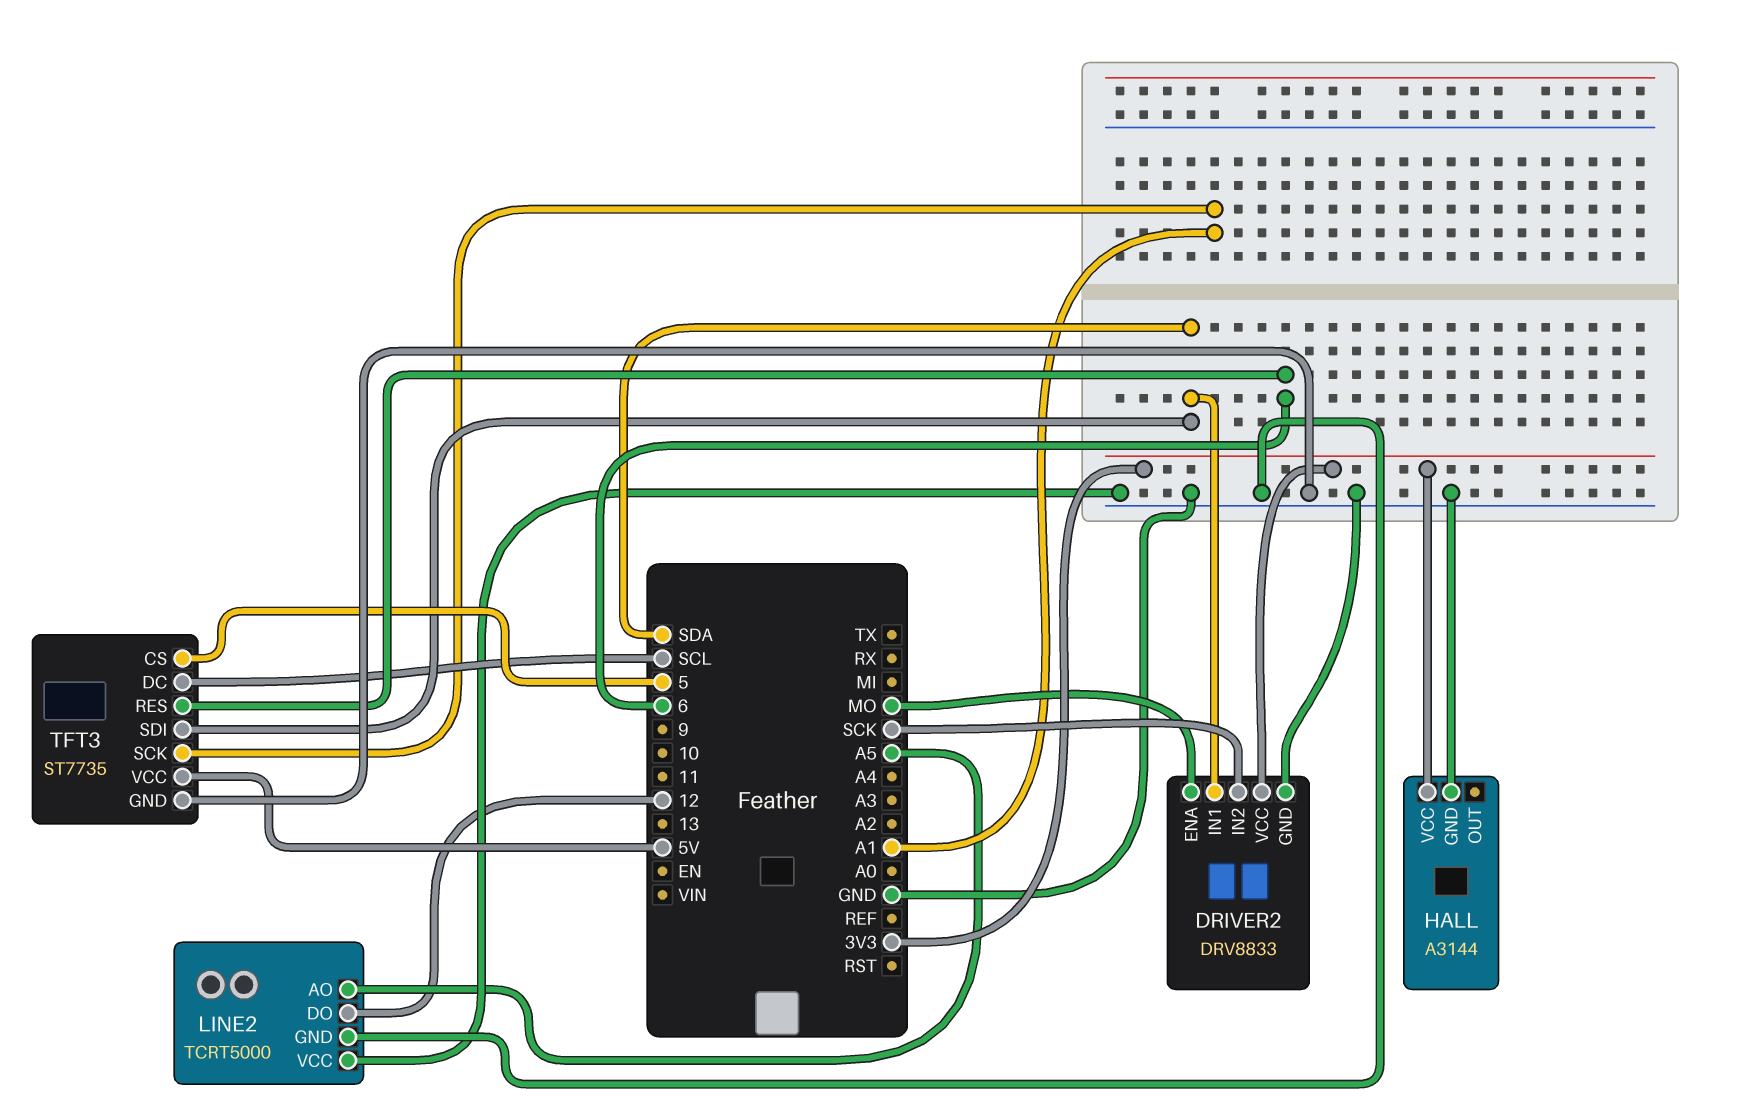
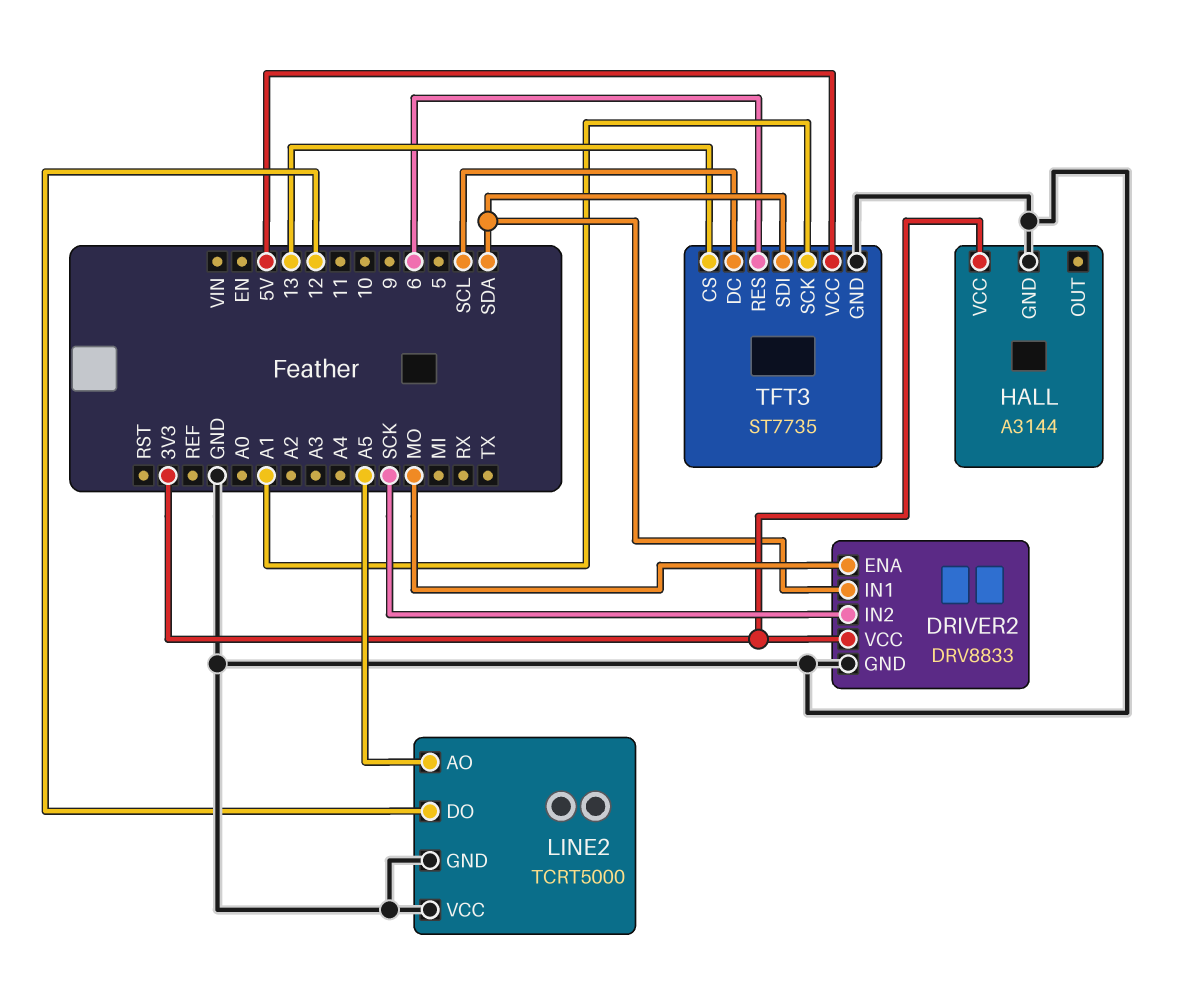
TFT3 pin CS: 5 -> 13

